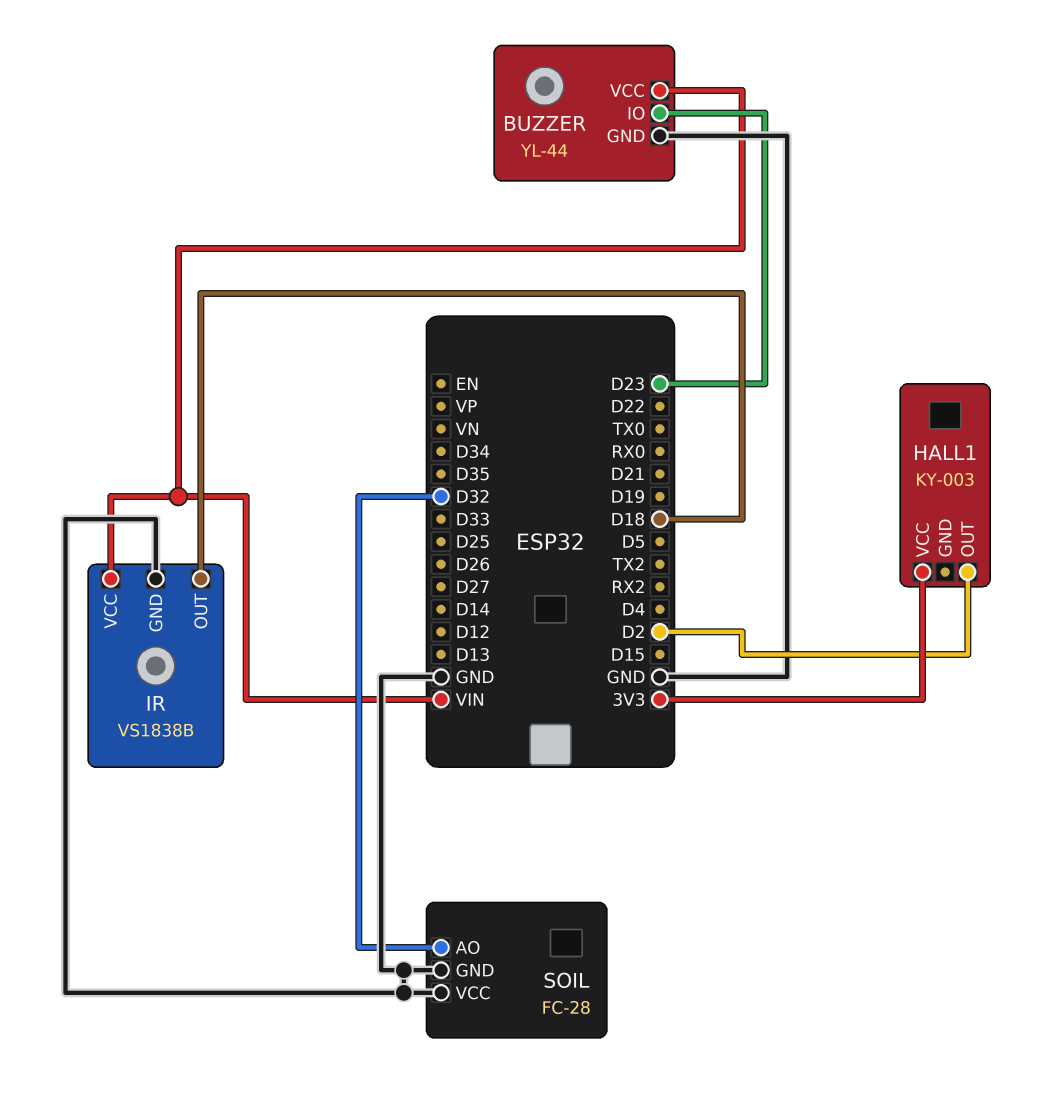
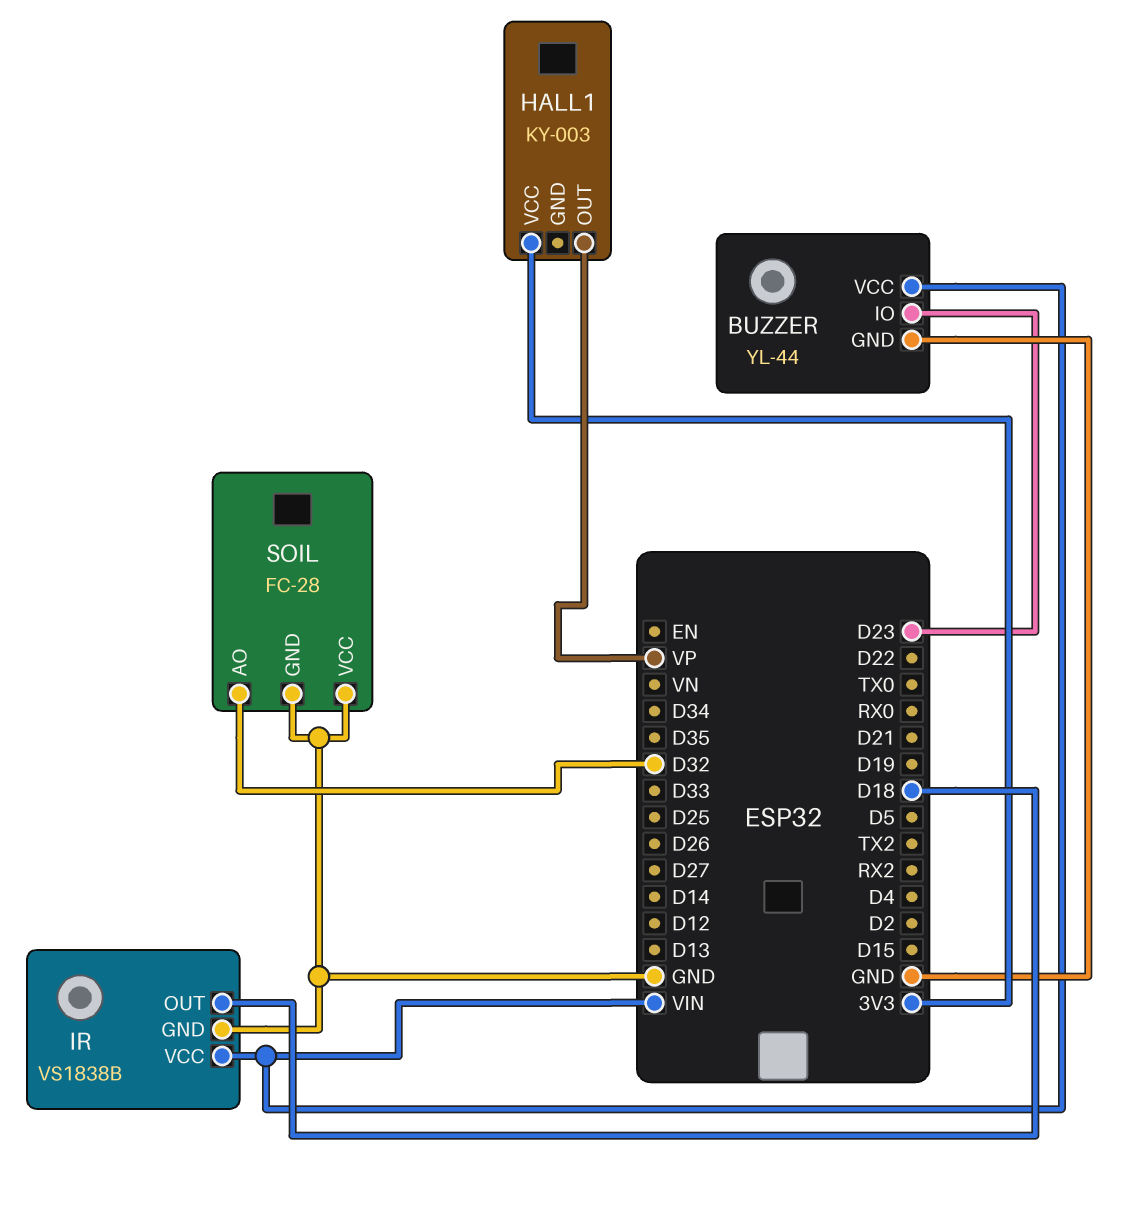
HALL1 pin OUT: D2 -> VP

